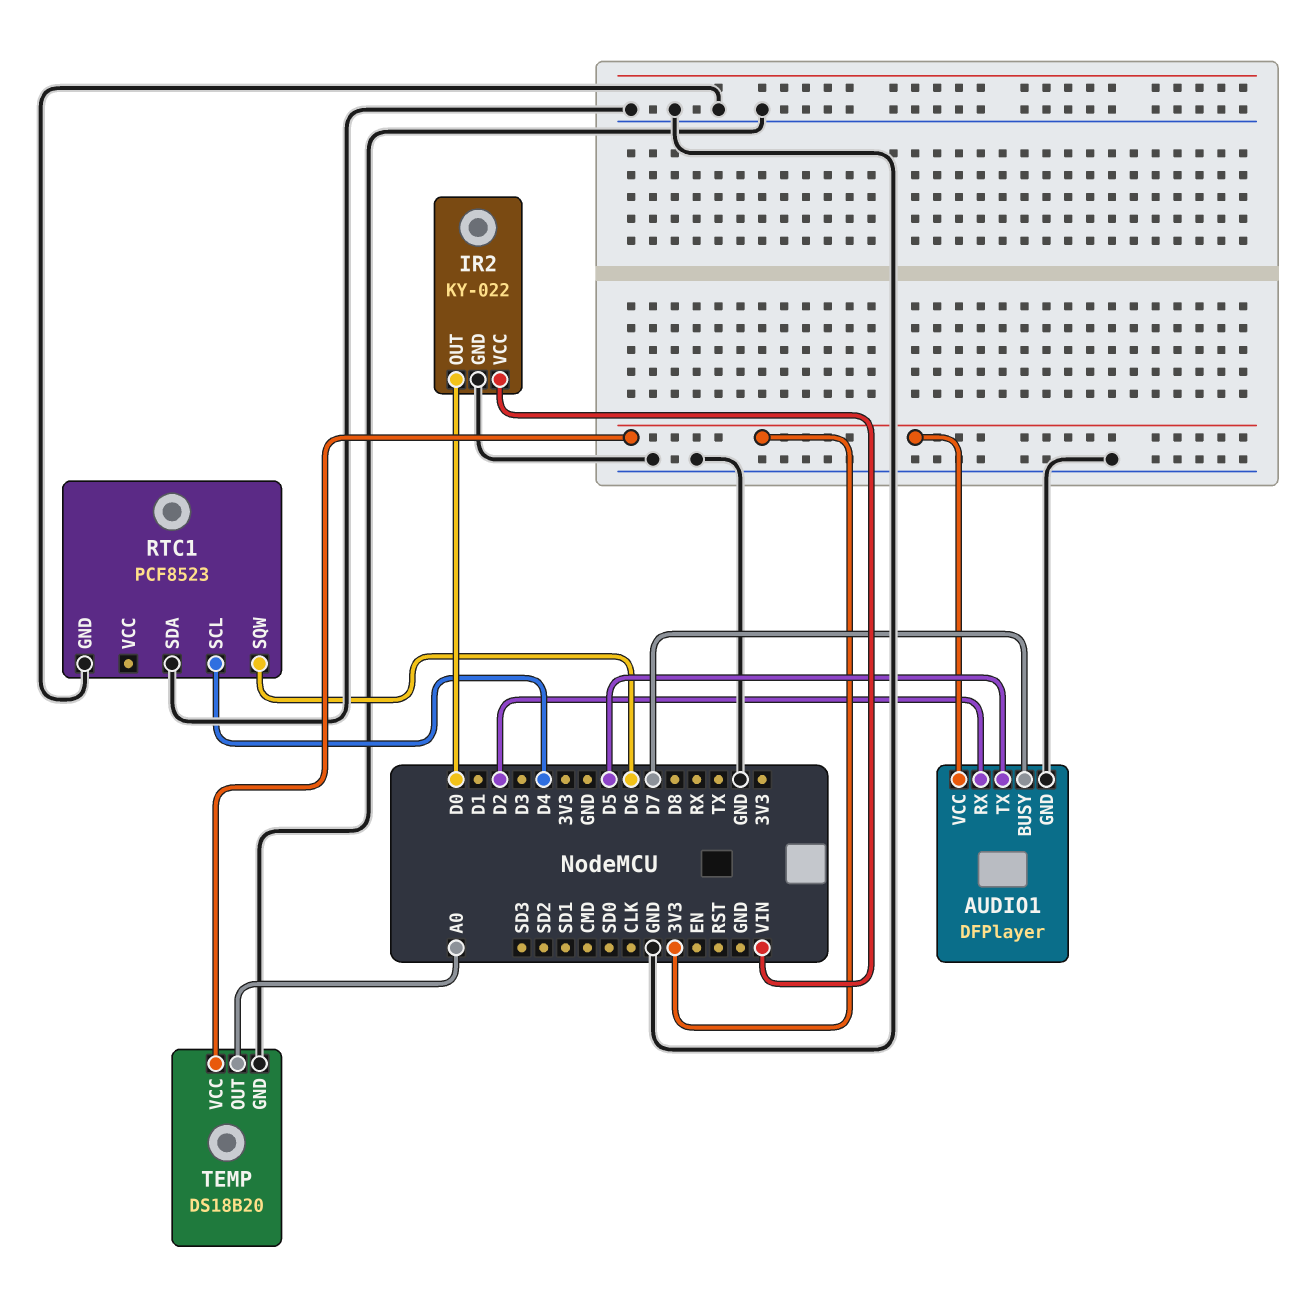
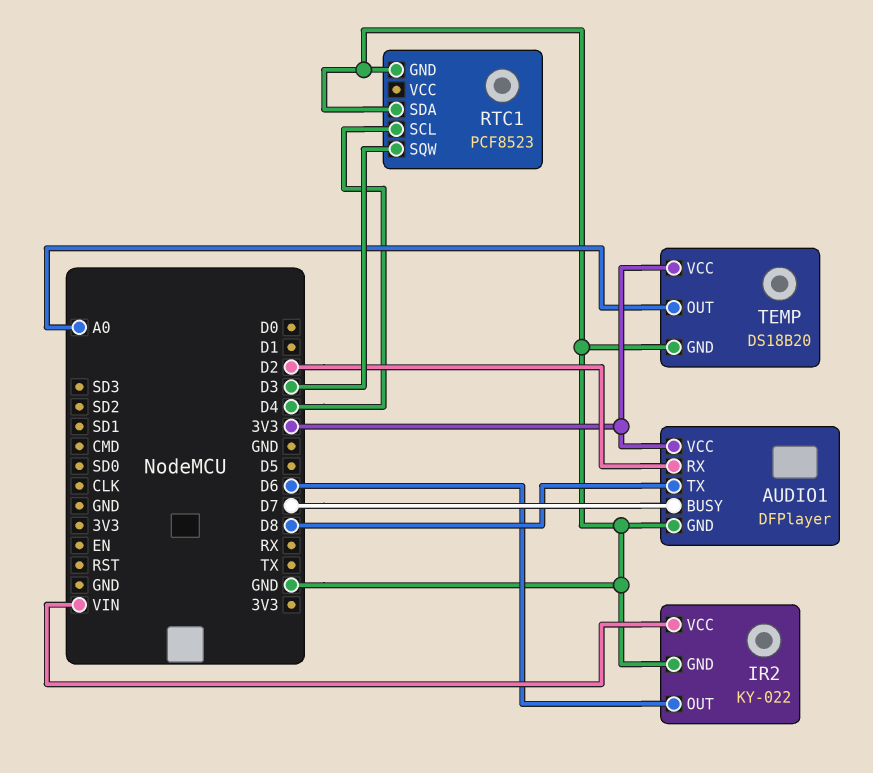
AUDIO1 pin TX: D5 -> D8
IR2 pin OUT: D0 -> D6
RTC1 pin SQW: D6 -> D3

